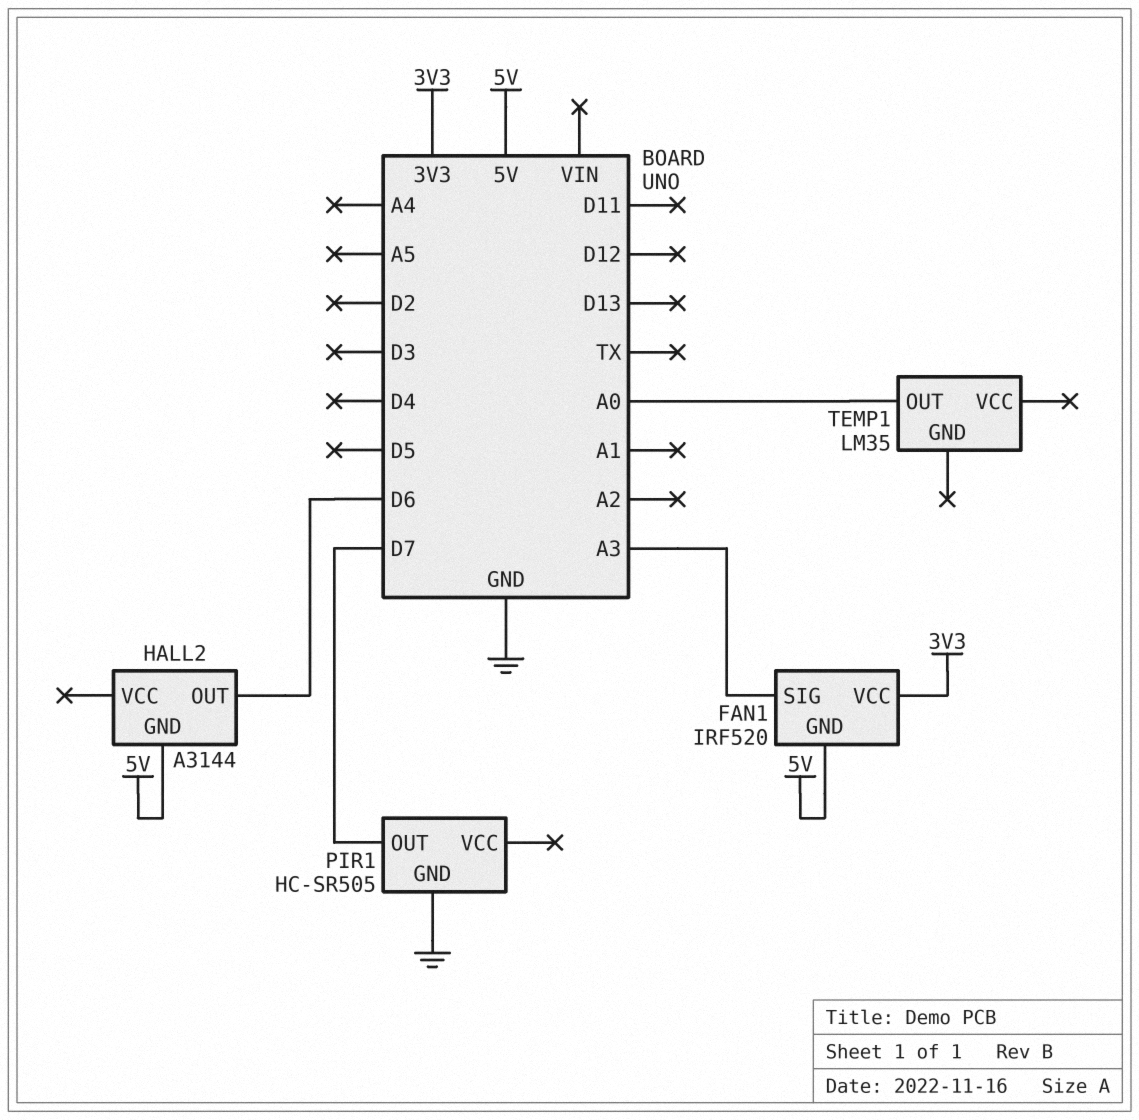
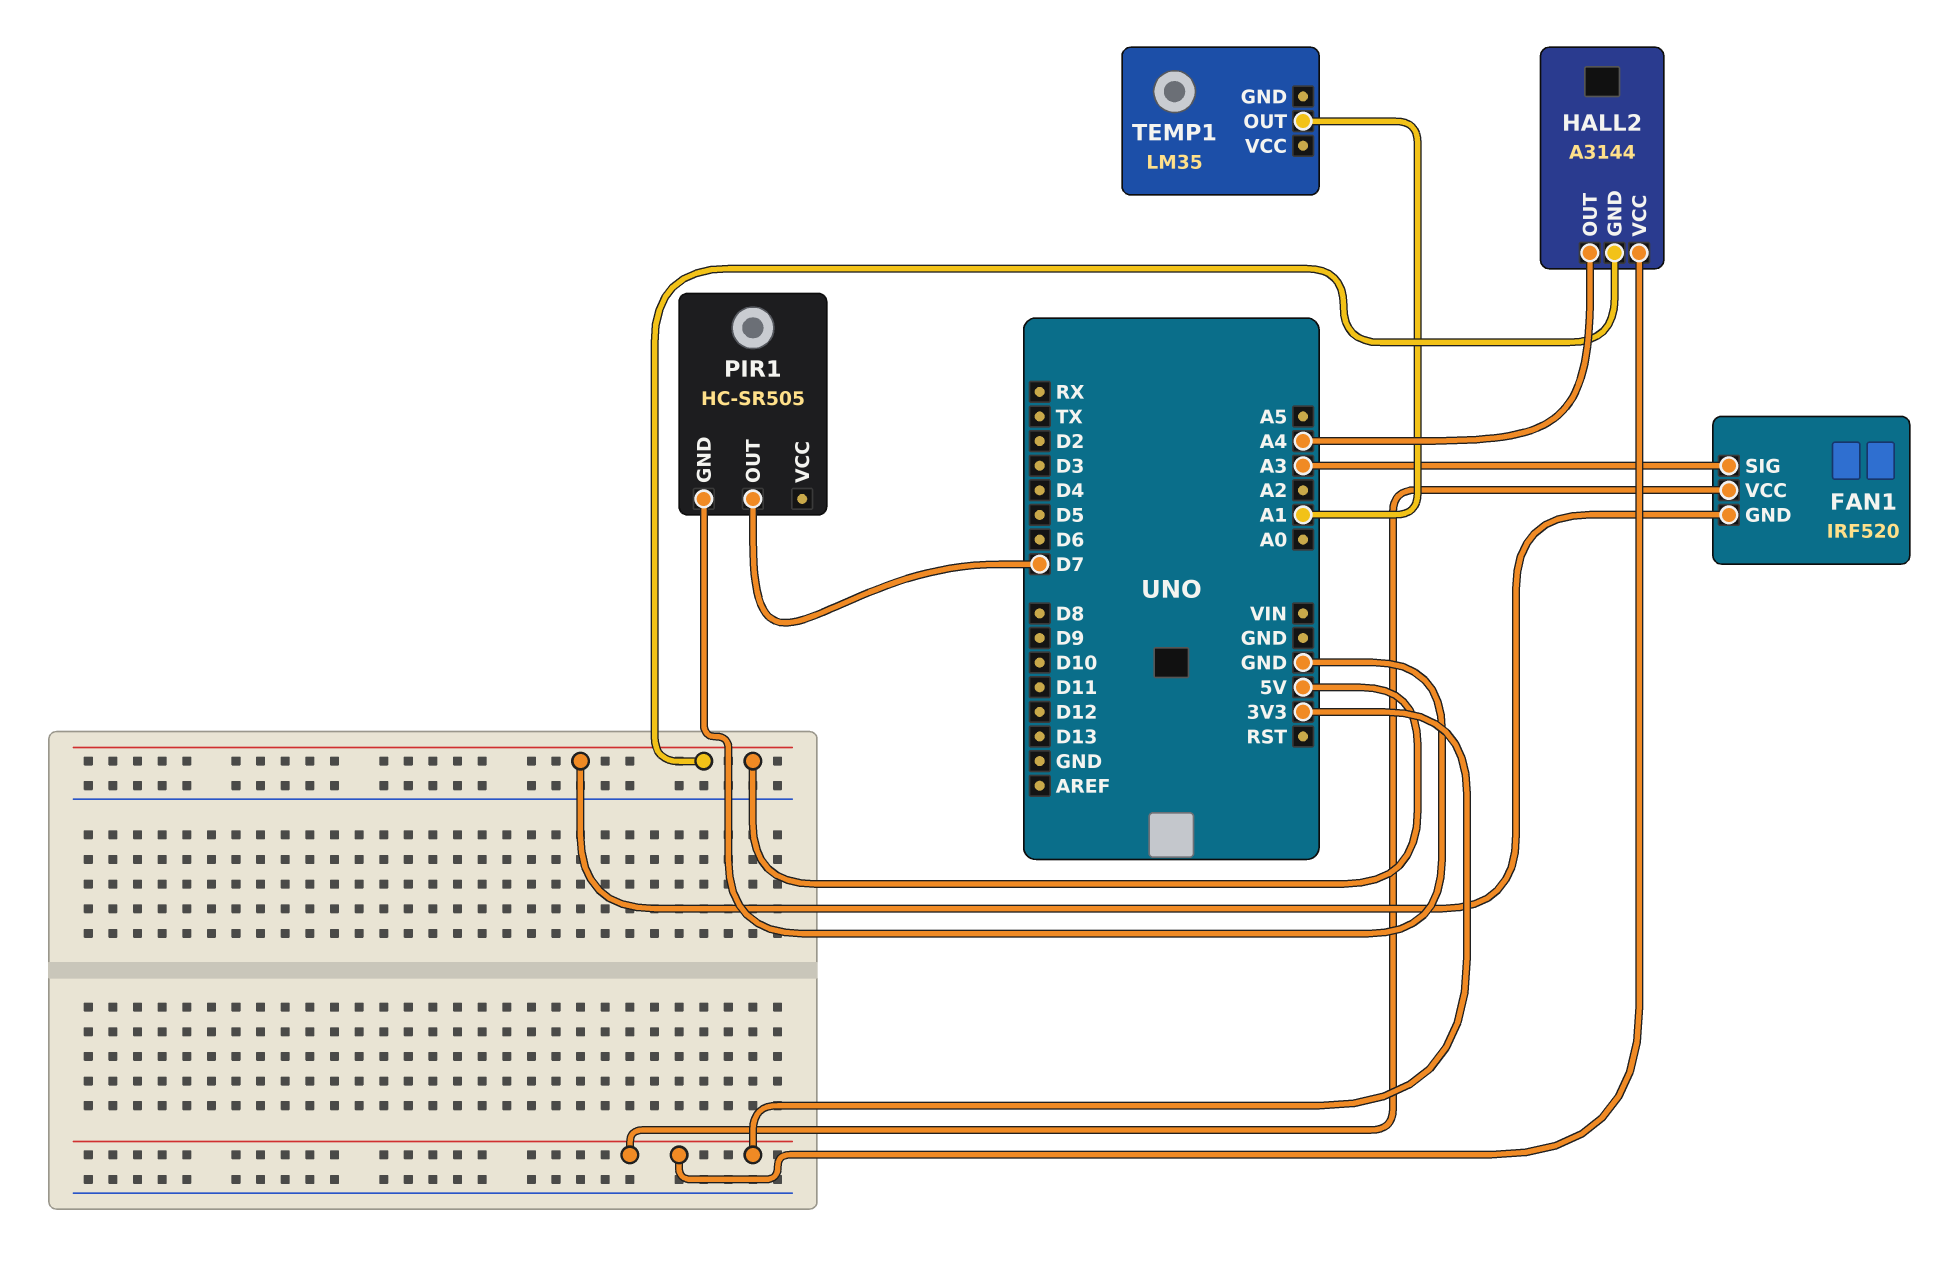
HALL2 pin OUT: D6 -> A4
HALL2 pin VCC: none -> 3V3
TEMP1 pin OUT: A0 -> A1

